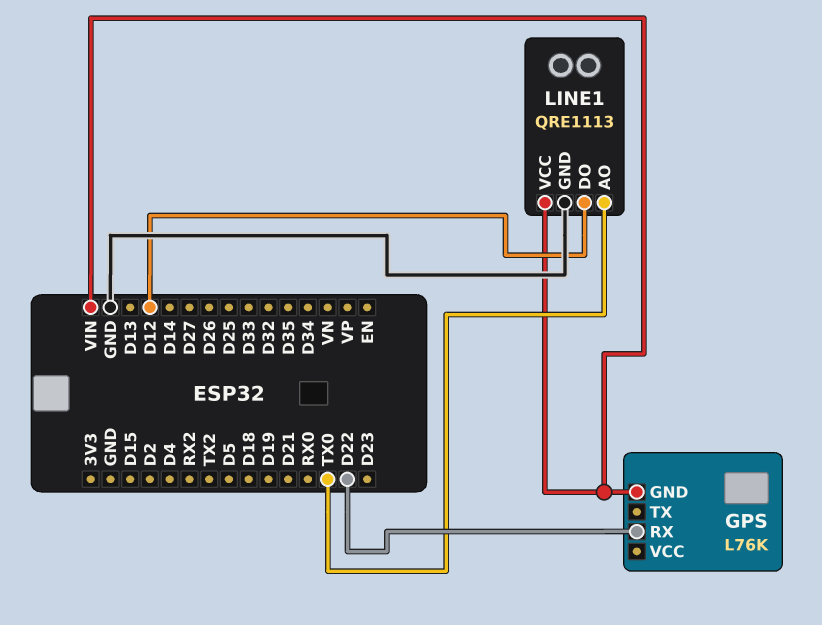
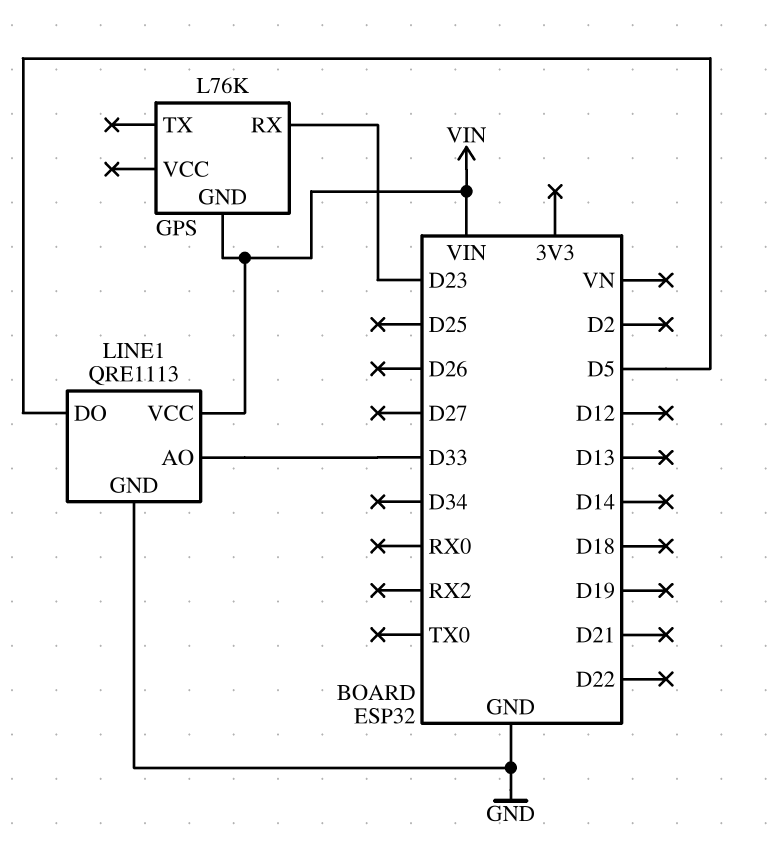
GPS pin RX: D22 -> D23
LINE1 pin AO: TX0 -> D33
LINE1 pin DO: D12 -> D5

